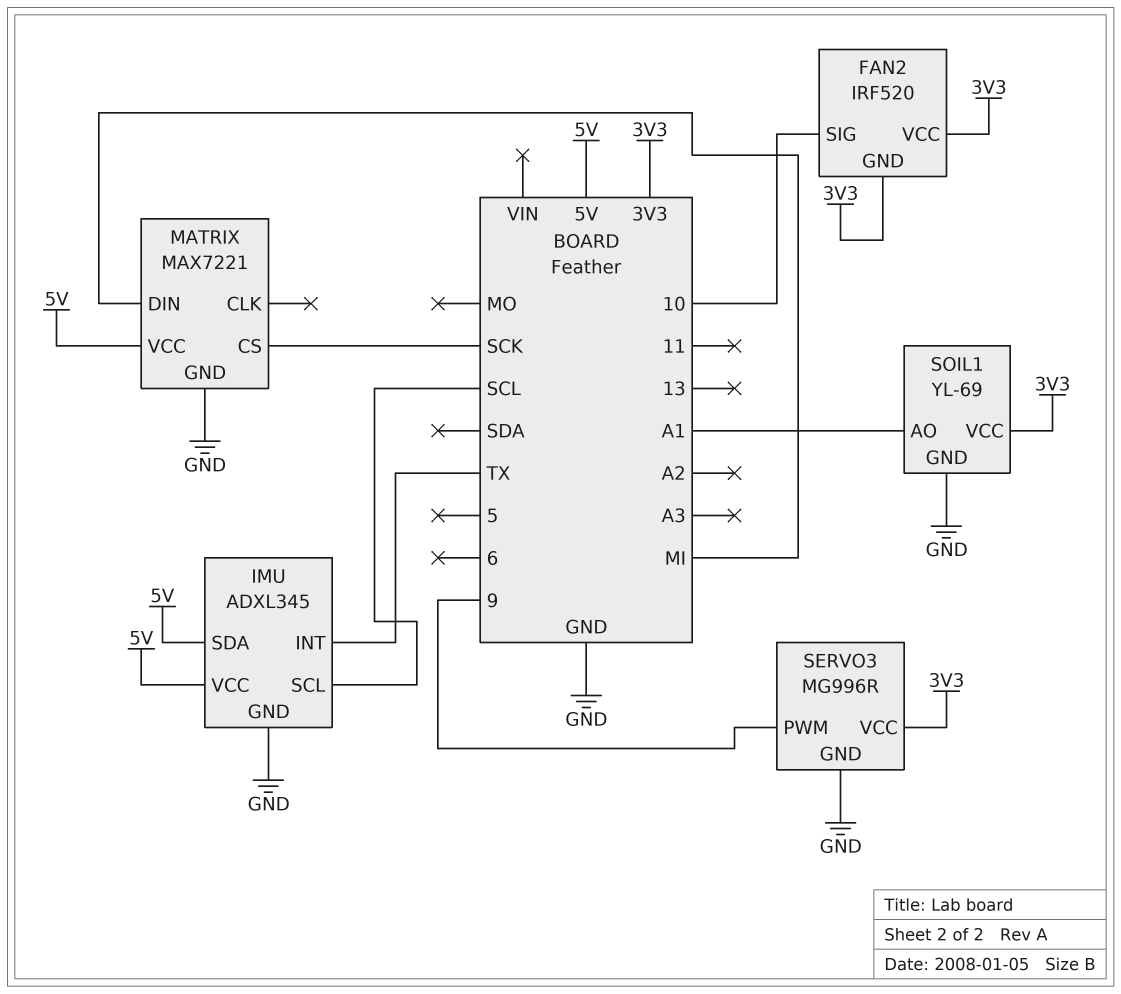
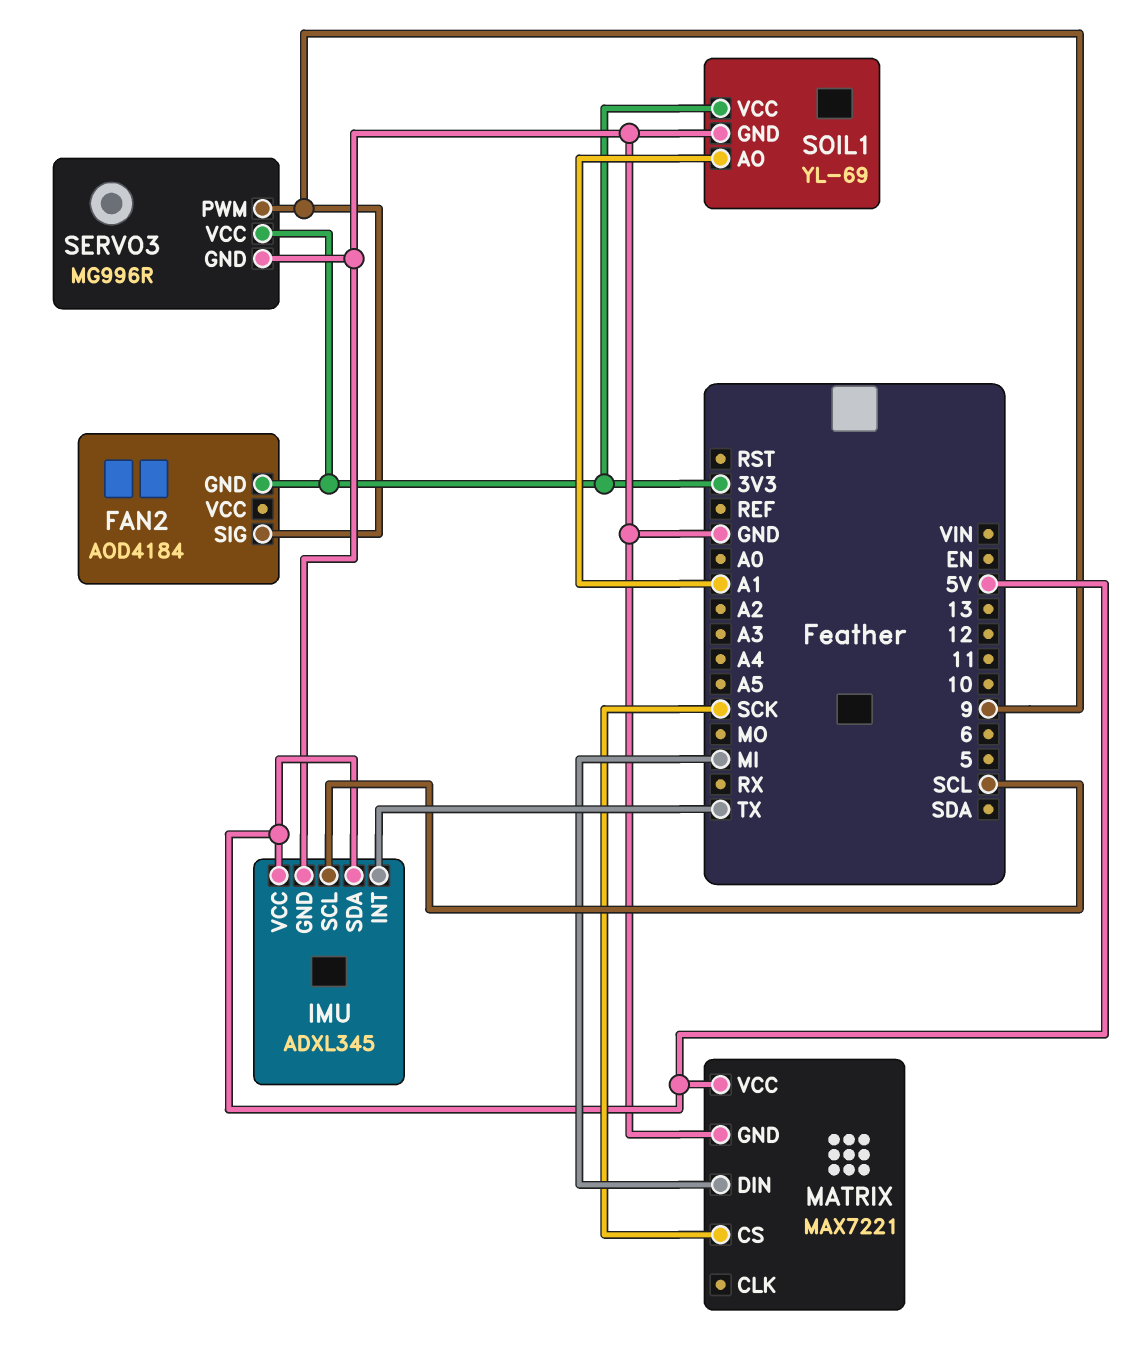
FAN2: IRF520 -> AOD4184
FAN2 pin SIG: 10 -> 9
FAN2 pin VCC: 3V3 -> none

